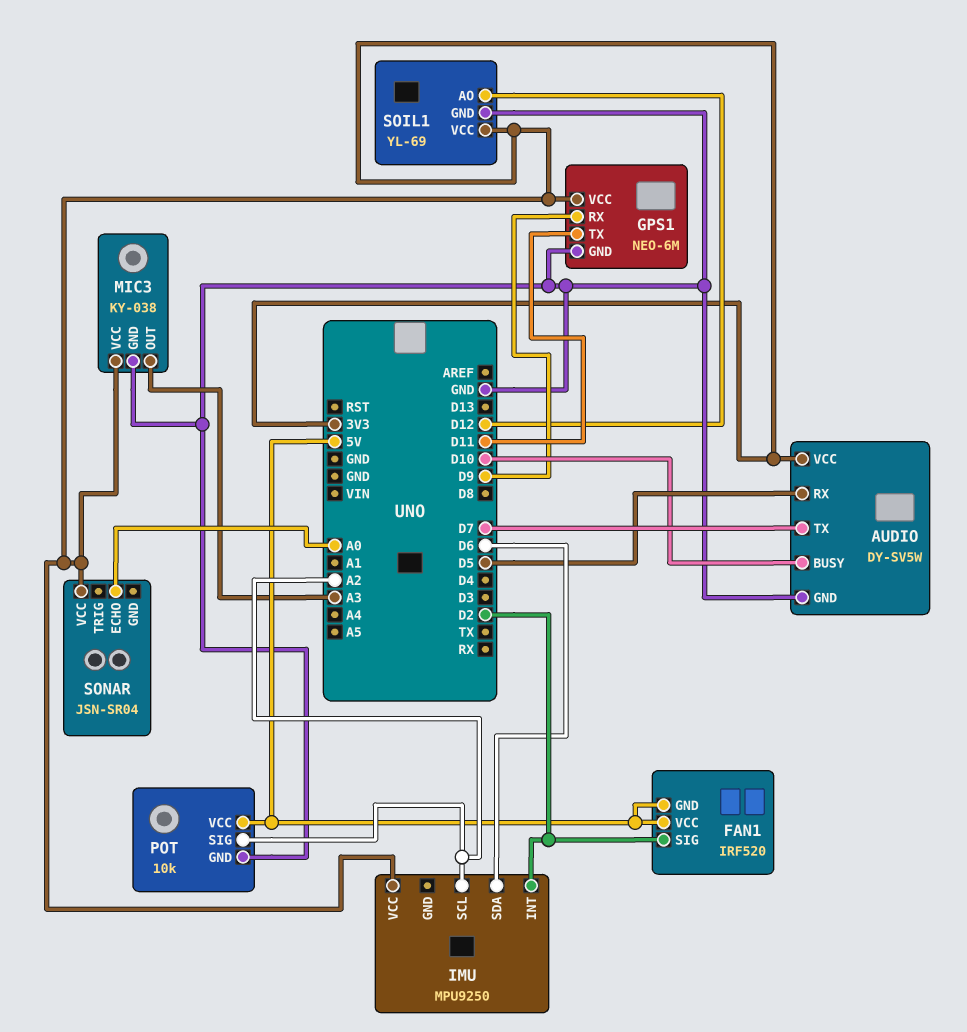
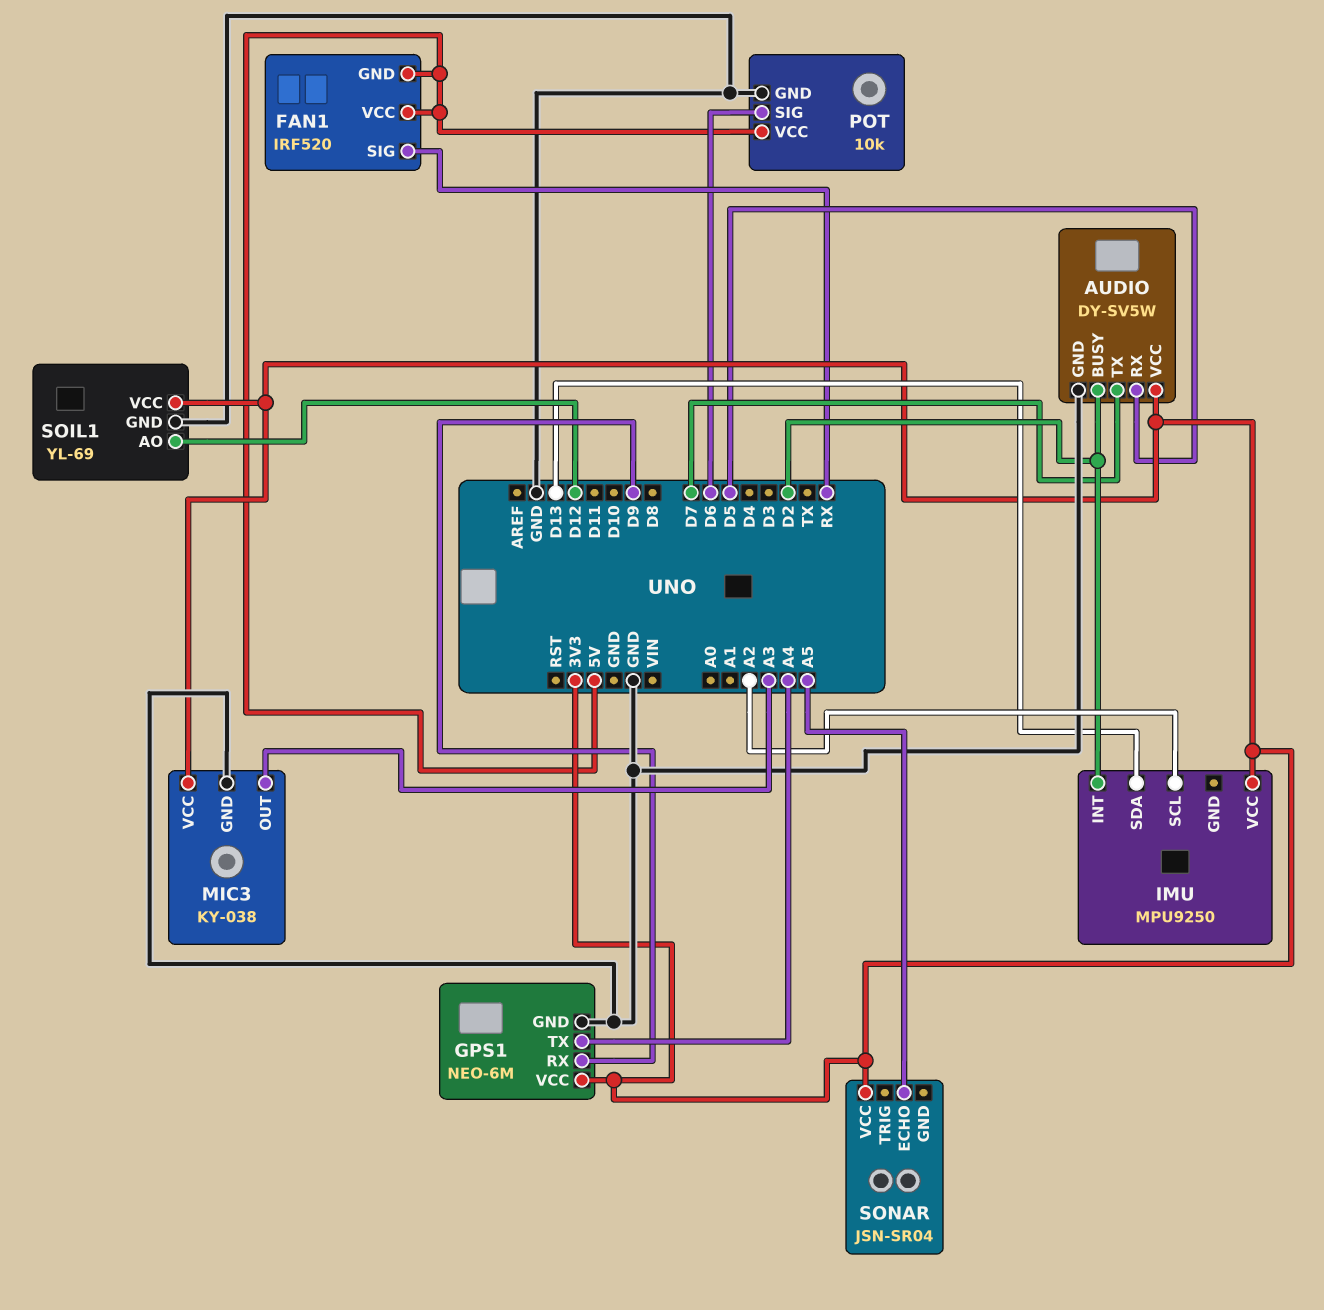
AUDIO pin BUSY: D10 -> D2
FAN1 pin SIG: D2 -> RX
GPS1 pin TX: D11 -> A4
IMU pin SDA: D6 -> D13
POT pin SIG: A2 -> D6
SONAR pin ECHO: A0 -> A5

